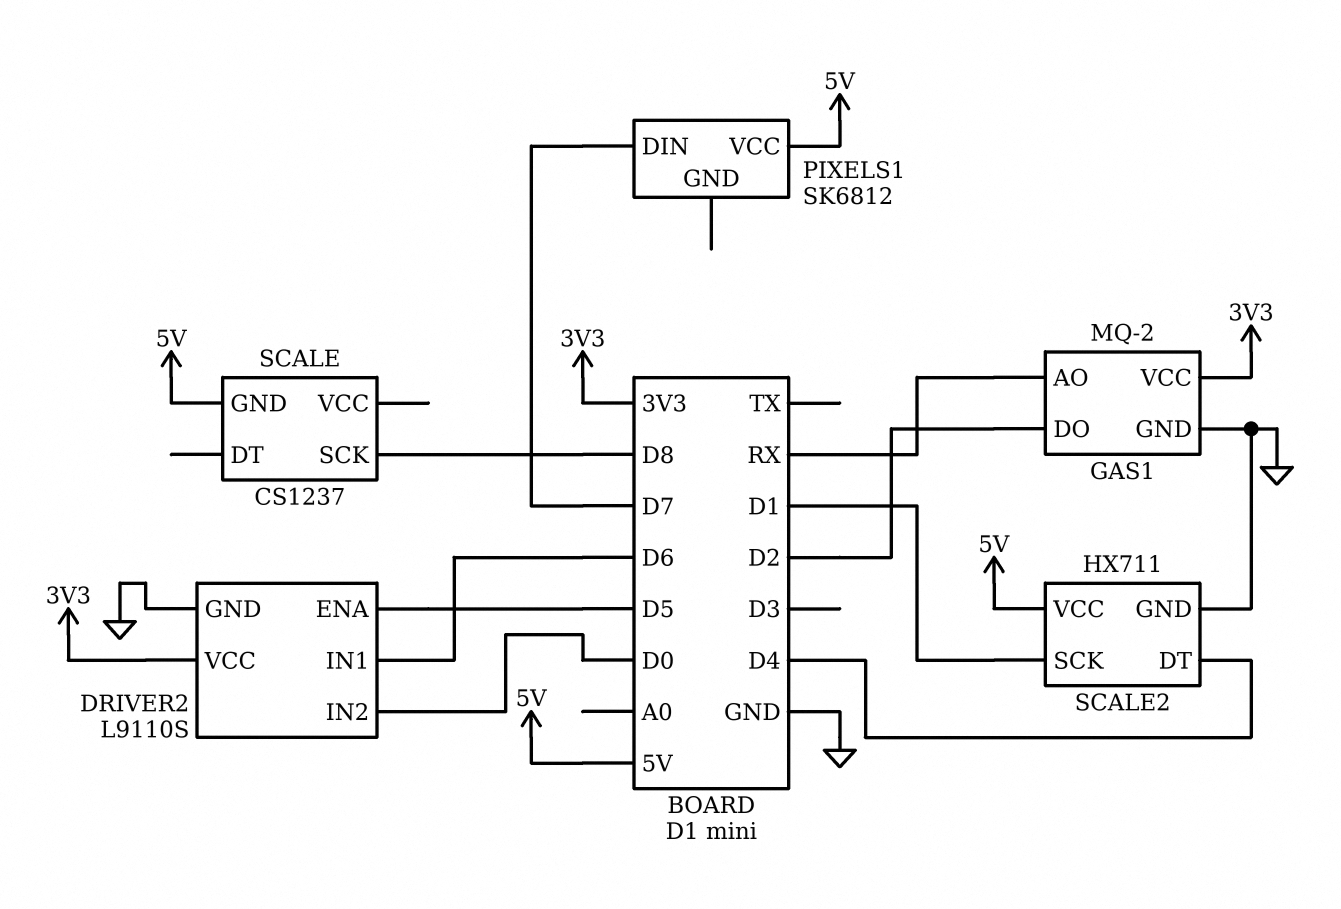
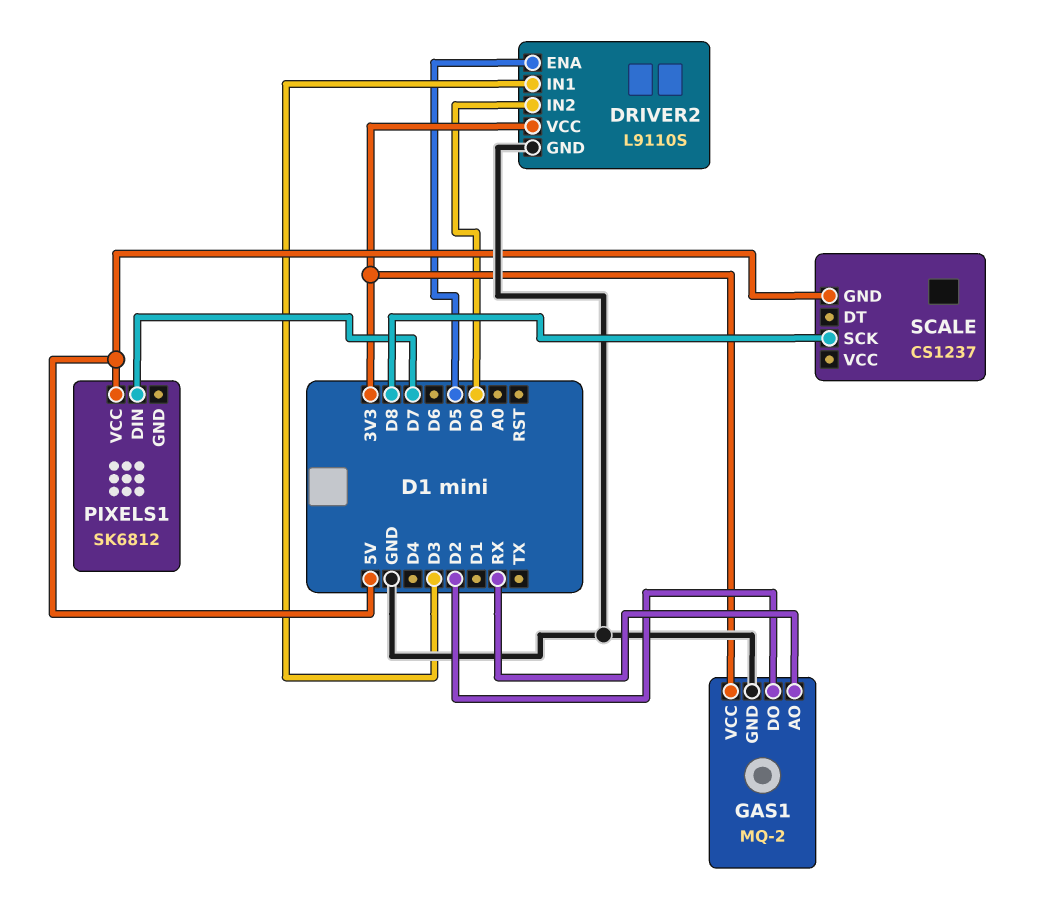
DRIVER2 pin IN1: D6 -> D3
SCALE2: HX711 -> none
SCALE2 pin DT: D4 -> none
SCALE2 pin GND: GND -> none
SCALE2 pin SCK: D1 -> none
SCALE2 pin VCC: 5V -> none

